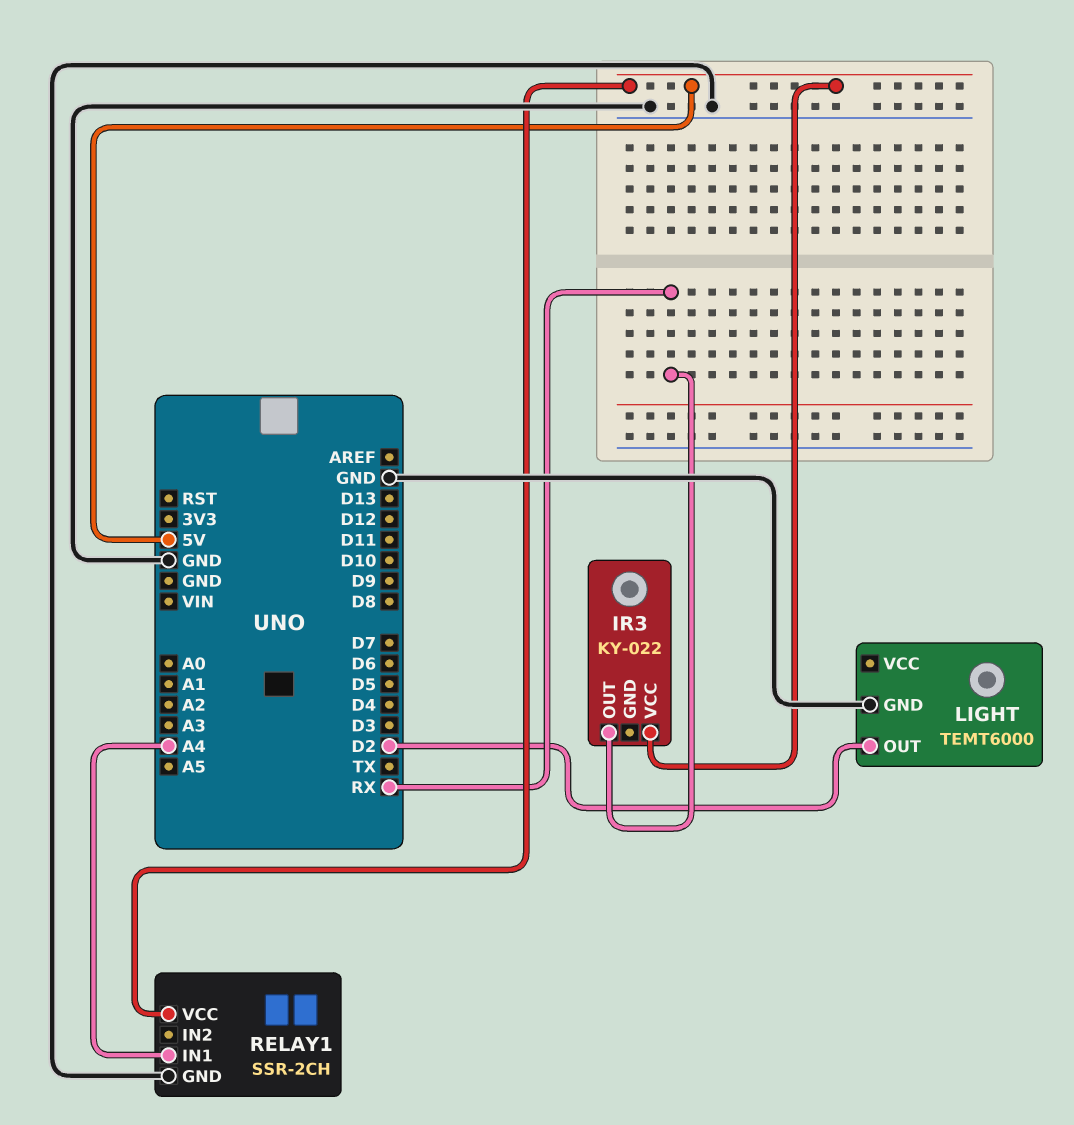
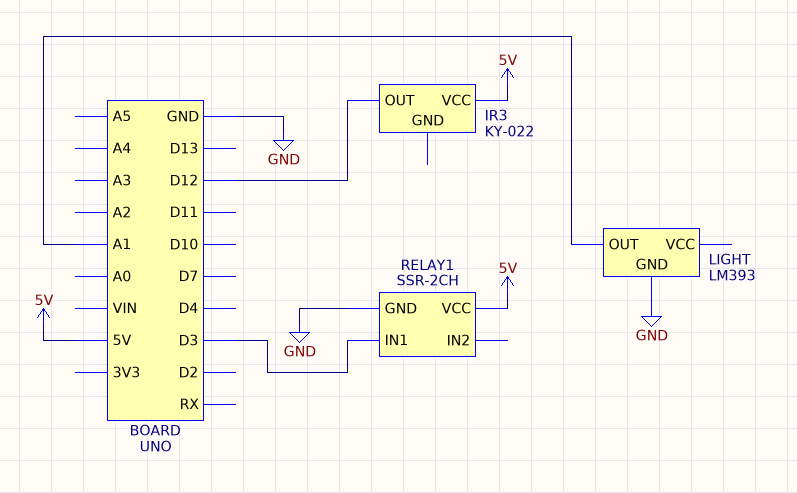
IR3 pin OUT: RX -> D12
LIGHT: TEMT6000 -> LM393
LIGHT pin OUT: D2 -> A1
RELAY1 pin IN1: A4 -> D3

